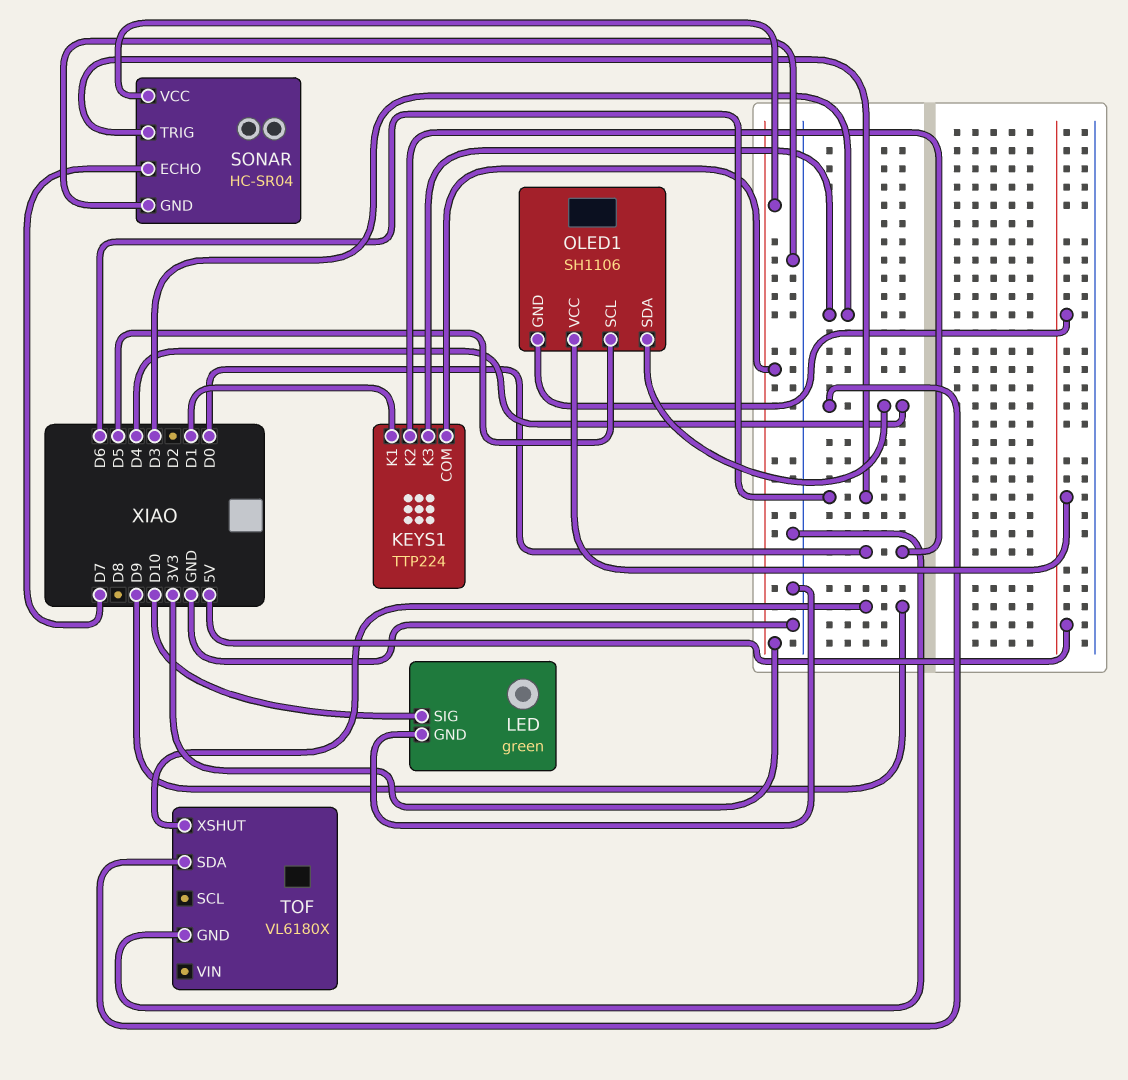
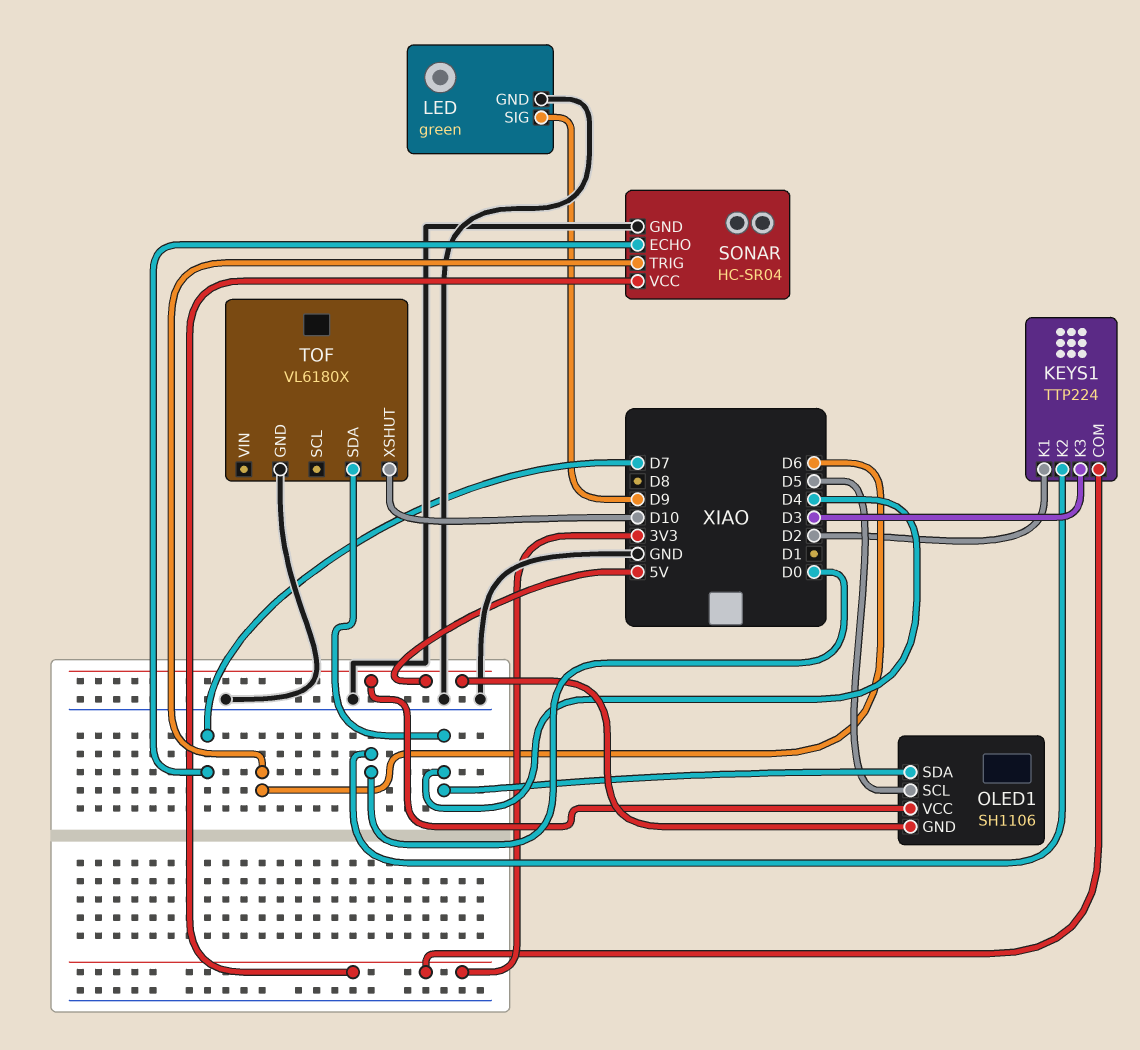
KEYS1 pin K1: D1 -> D2
LED pin SIG: D10 -> D9
TOF pin XSHUT: D9 -> D10

